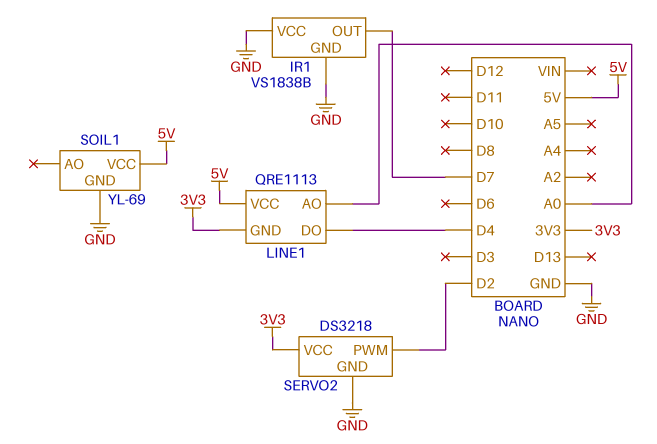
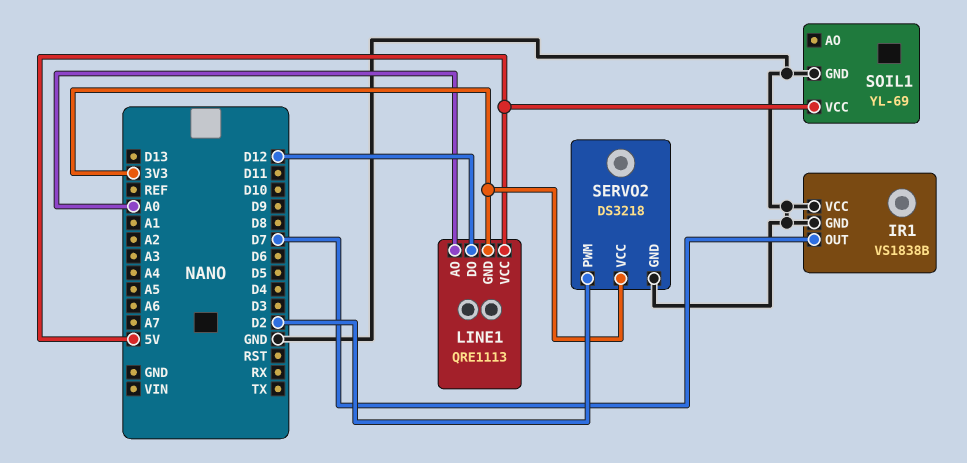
LINE1 pin DO: D4 -> D12

